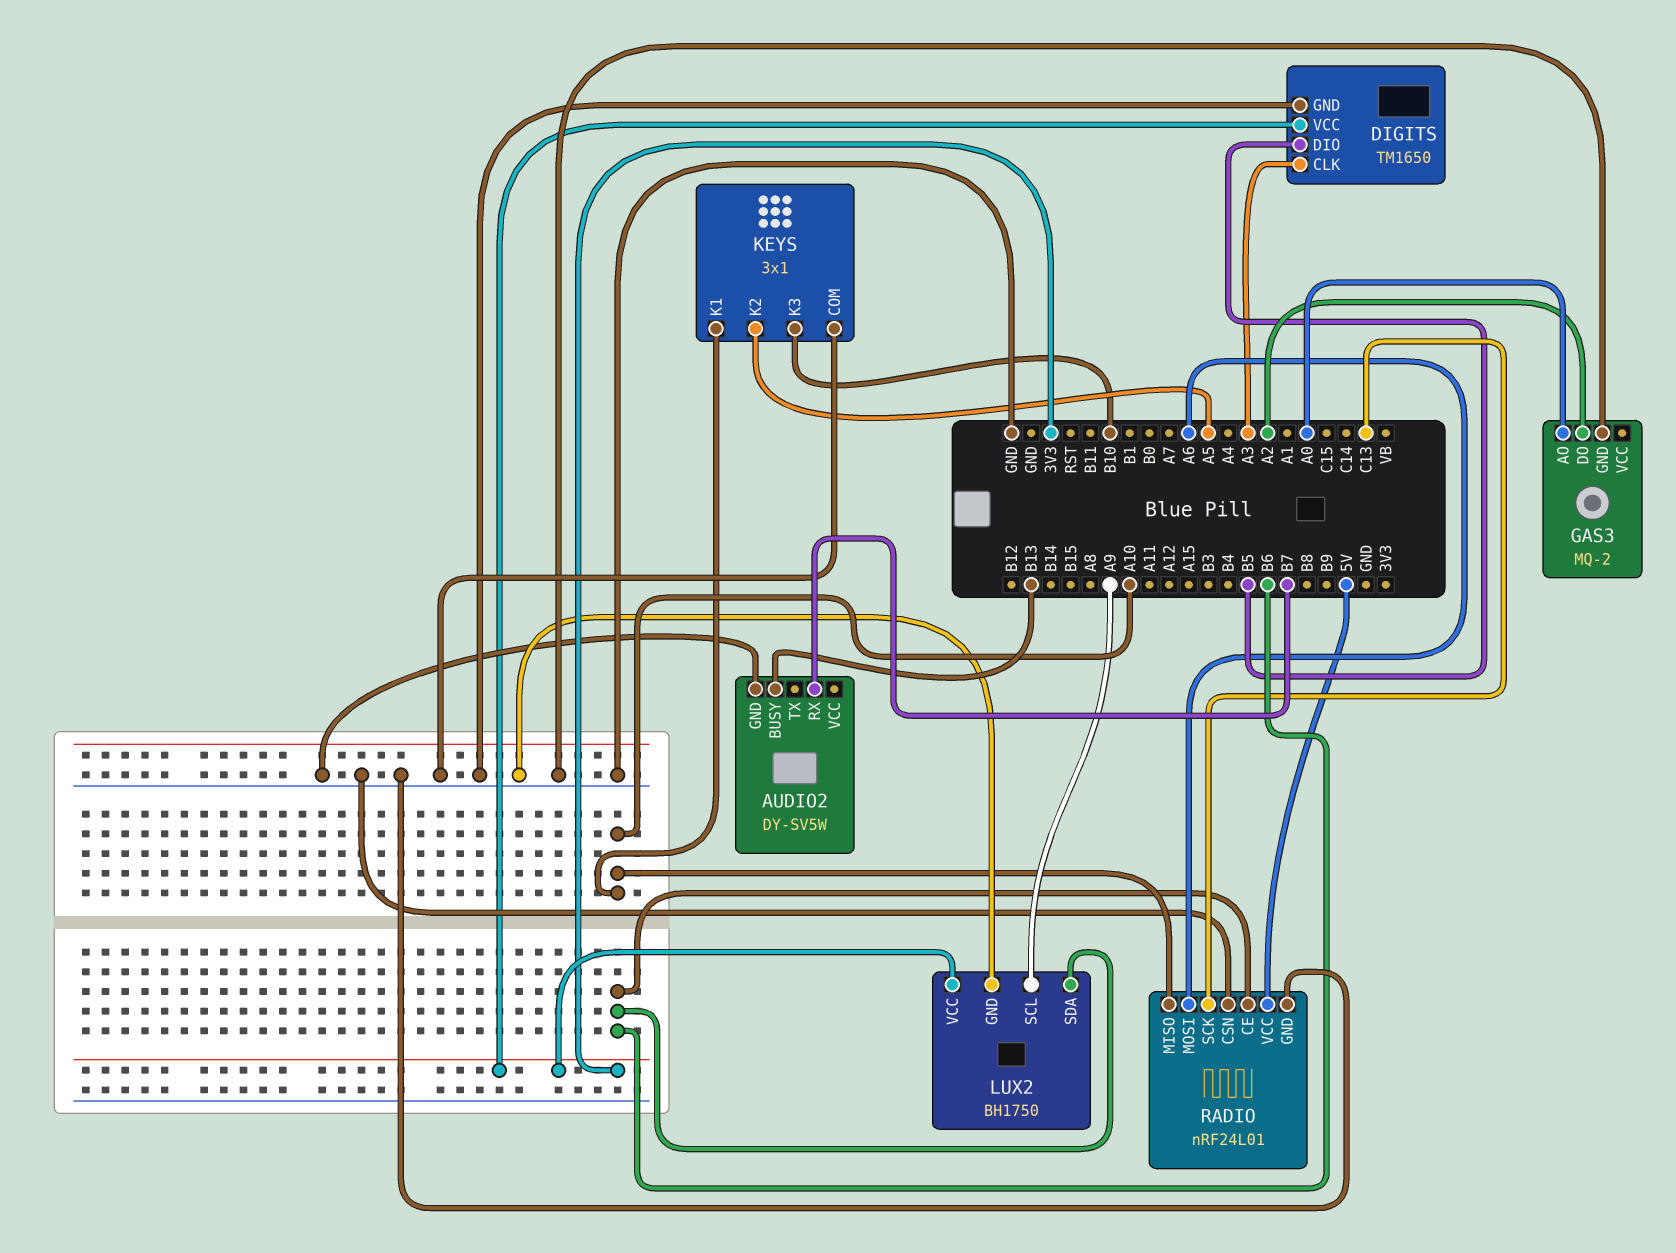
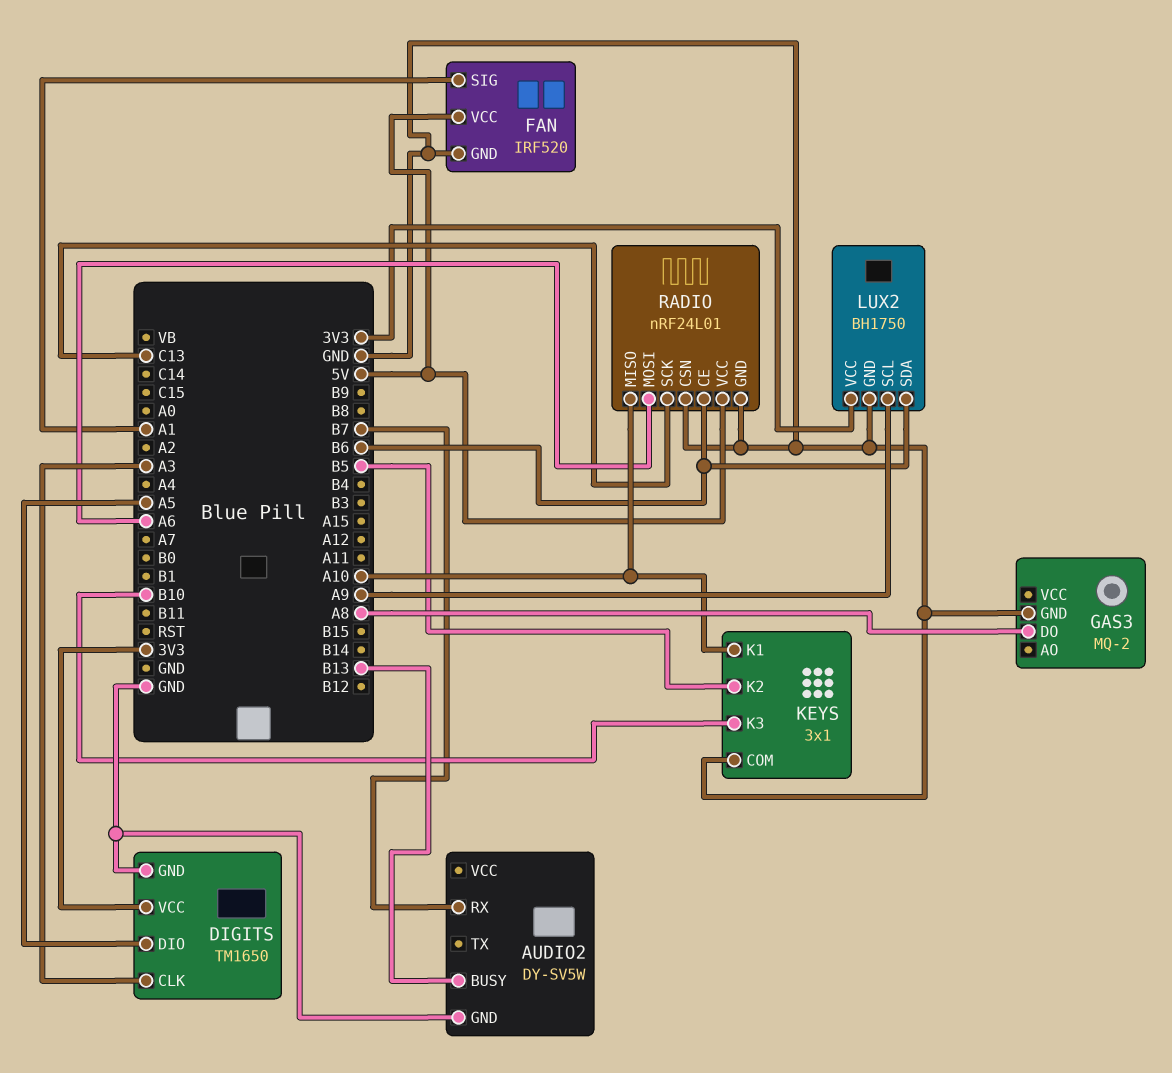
DIGITS pin DIO: B5 -> A5
FAN: none -> IRF520
FAN pin GND: none -> GND
FAN pin SIG: none -> A1
FAN pin VCC: none -> 5V
GAS3 pin AO: A0 -> none
GAS3 pin DO: A2 -> A8
KEYS pin K2: A5 -> B5

